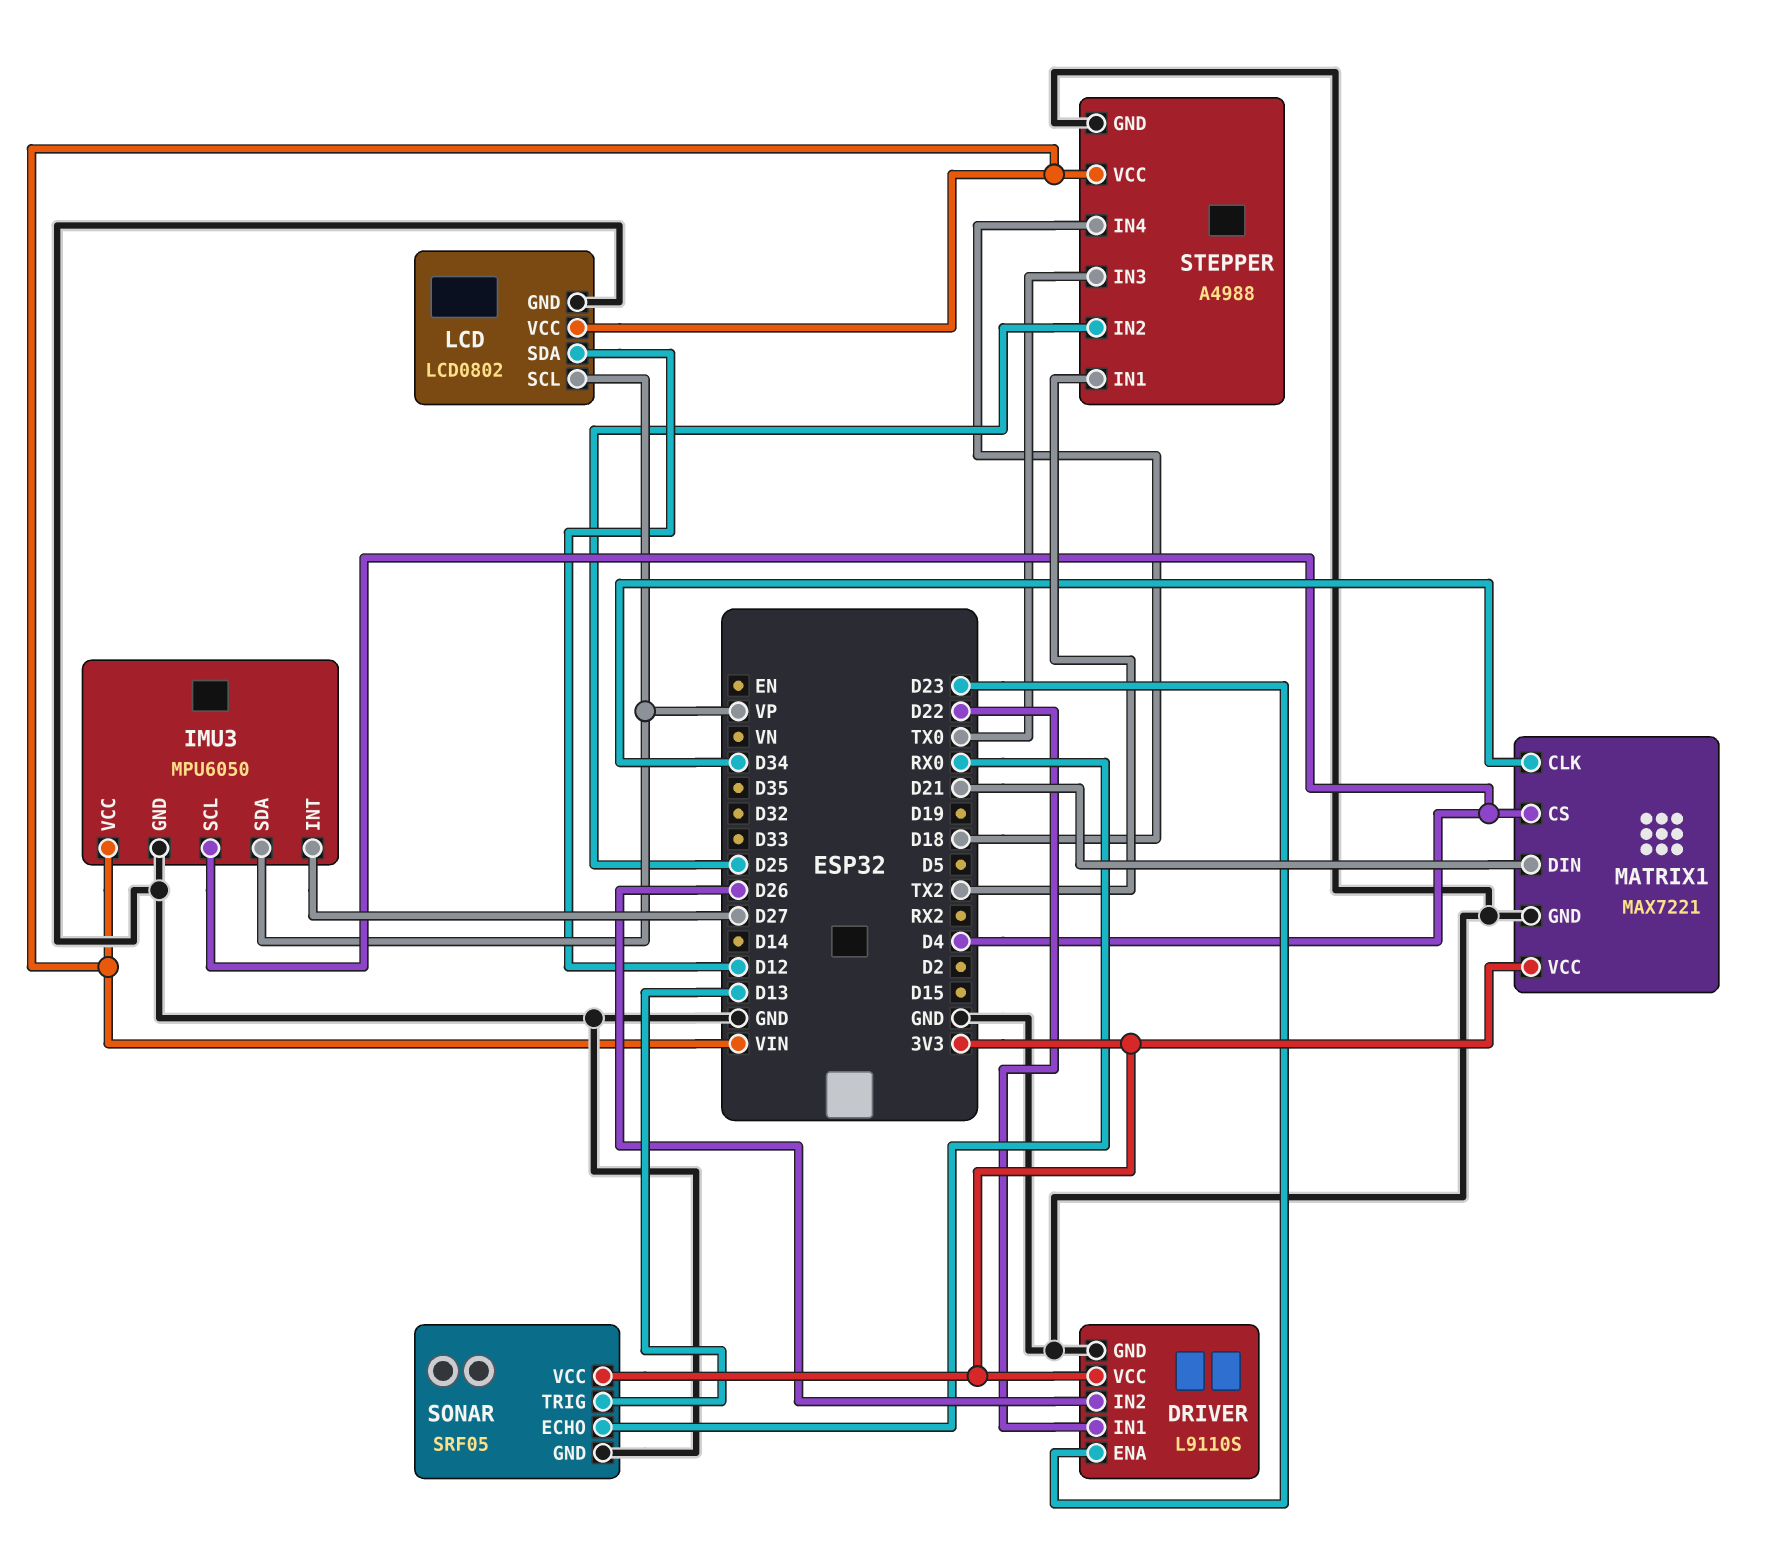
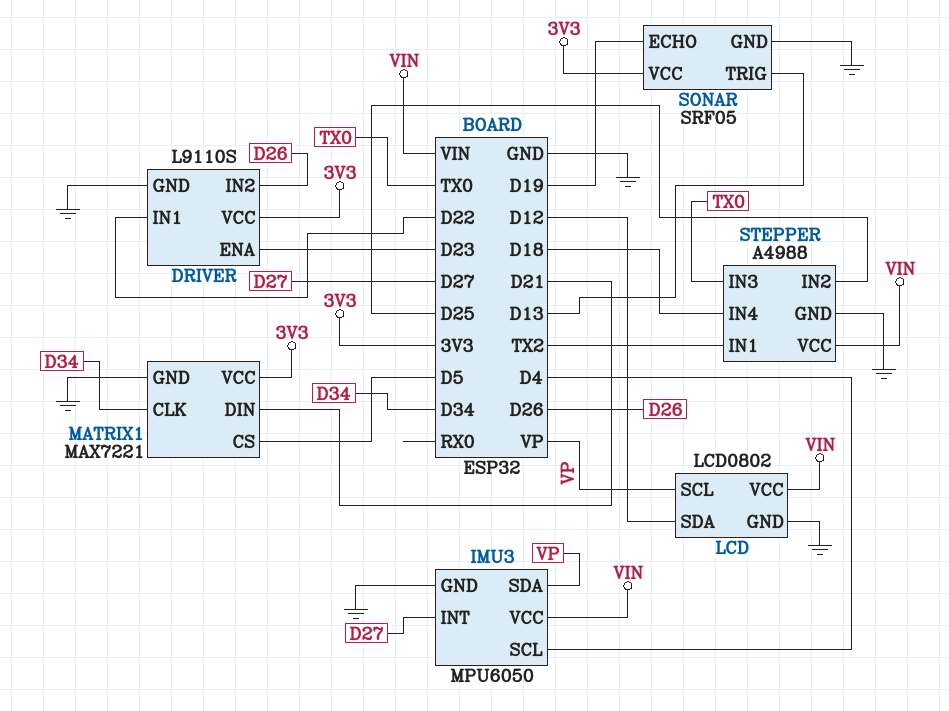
MATRIX1 pin CS: D4 -> D5
SONAR pin ECHO: RX0 -> D19

